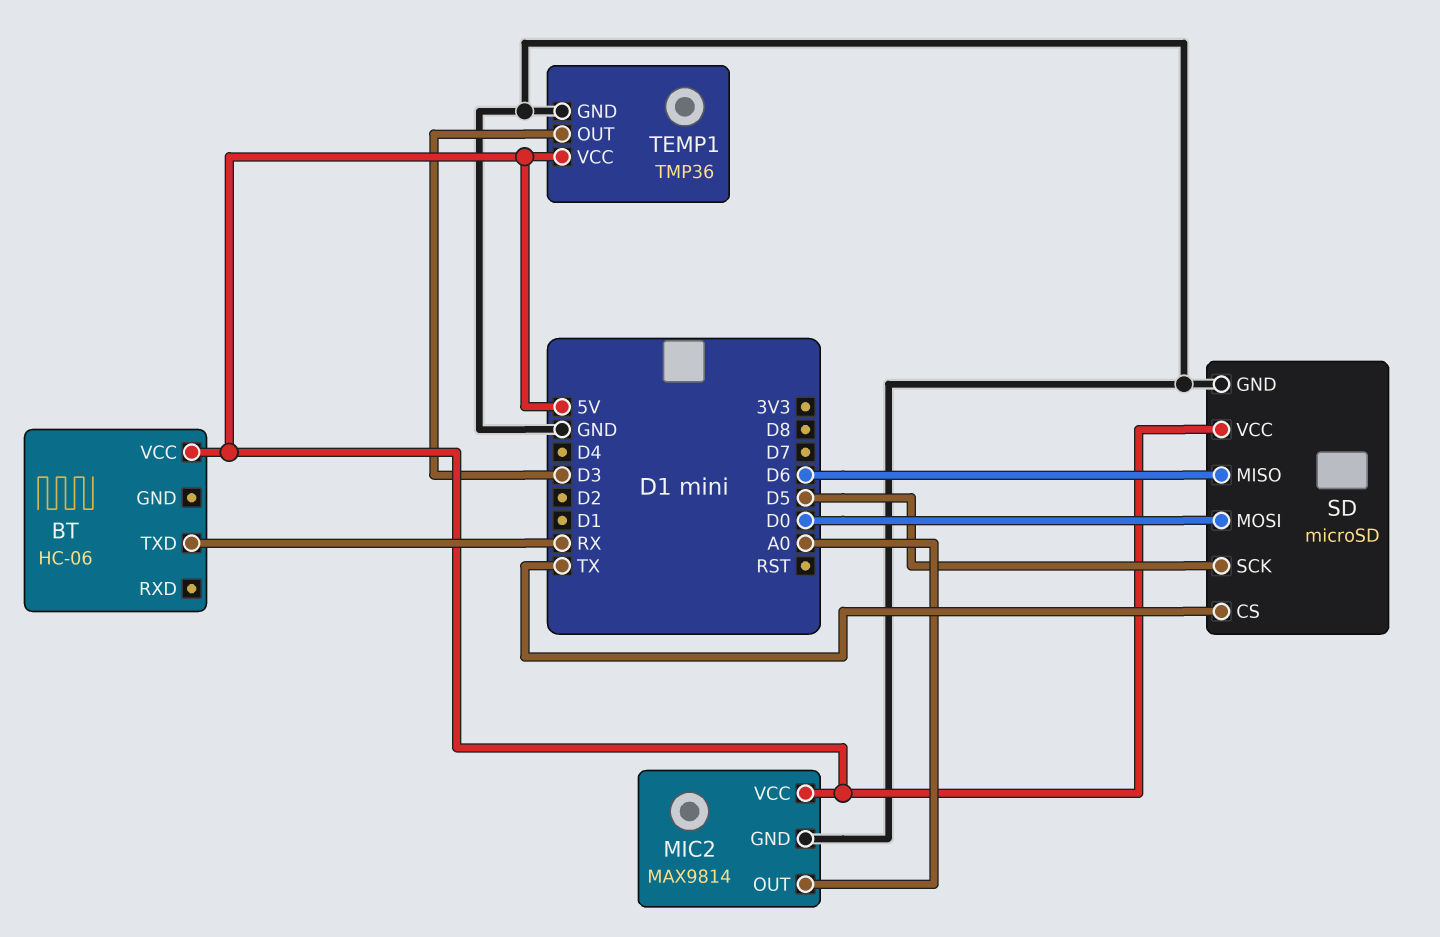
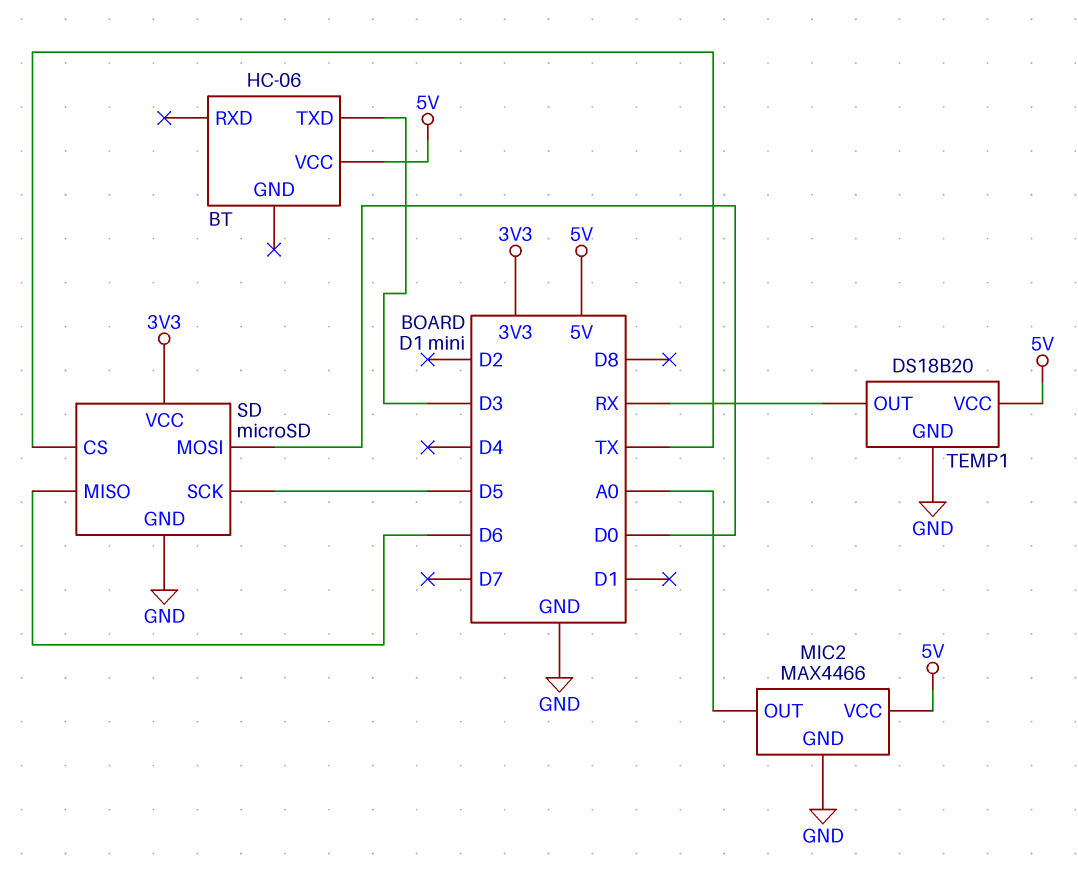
BT pin TXD: RX -> D3
MIC2: MAX9814 -> MAX4466
SD pin VCC: 5V -> 3V3
TEMP1: TMP36 -> DS18B20
TEMP1 pin OUT: D3 -> RX

